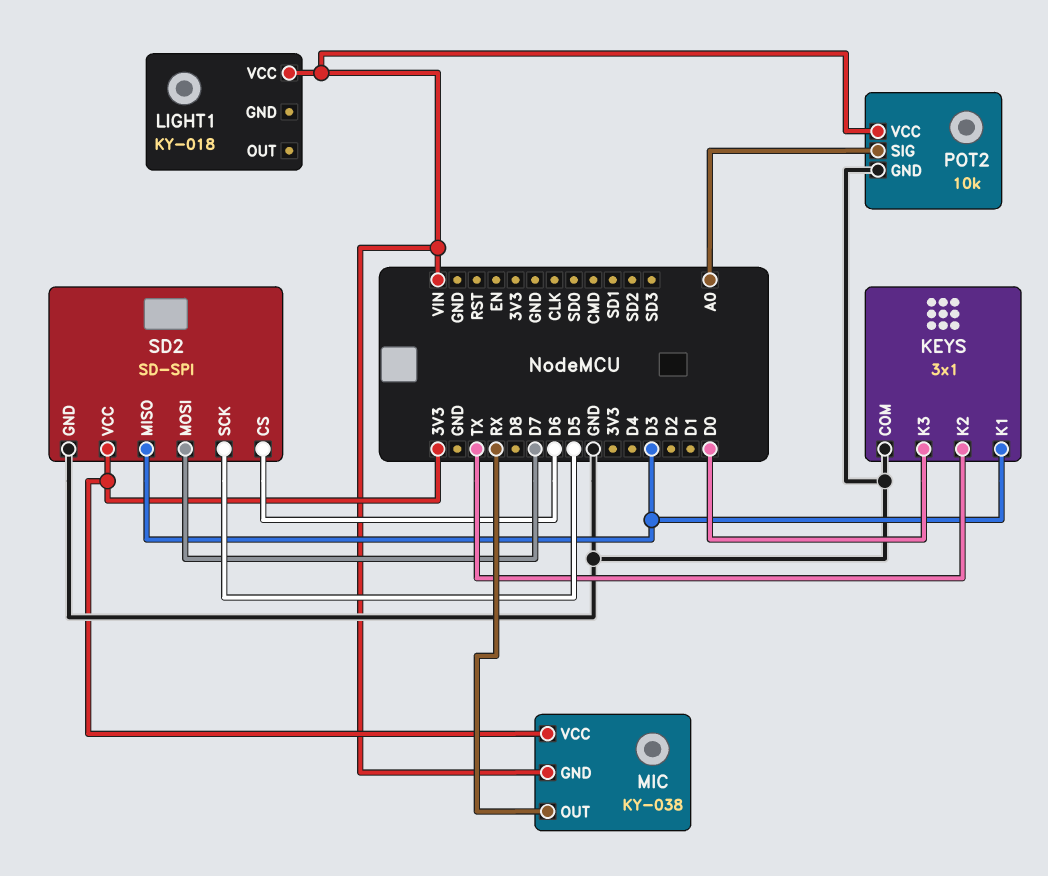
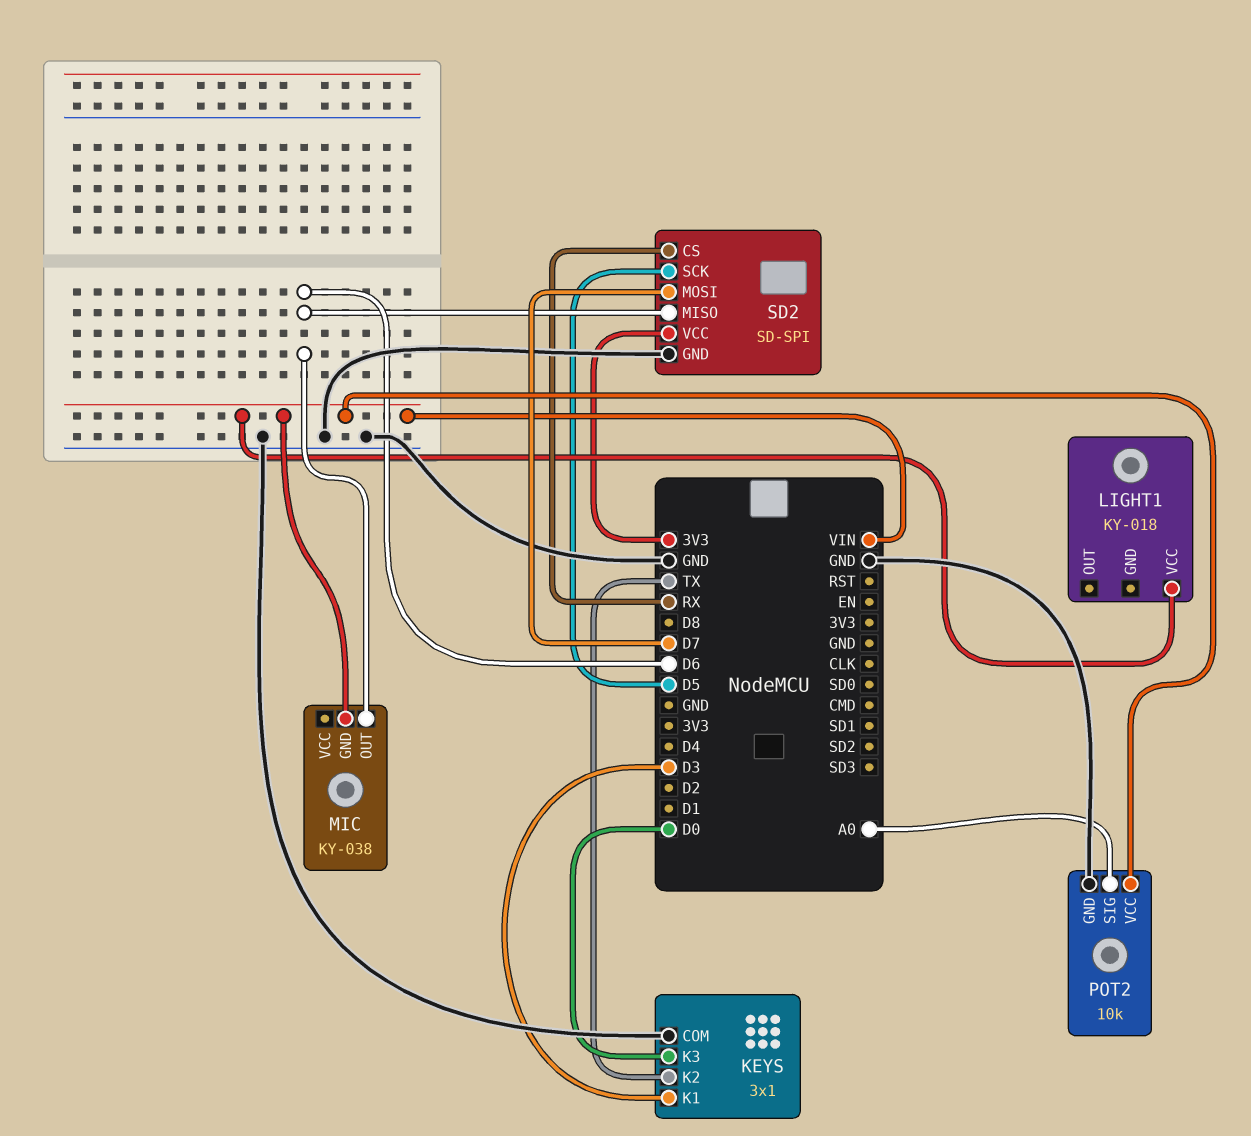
MIC pin OUT: RX -> D6
MIC pin VCC: 3V3 -> none
SD2 pin CS: D6 -> RX
SD2 pin MISO: D3 -> D6

